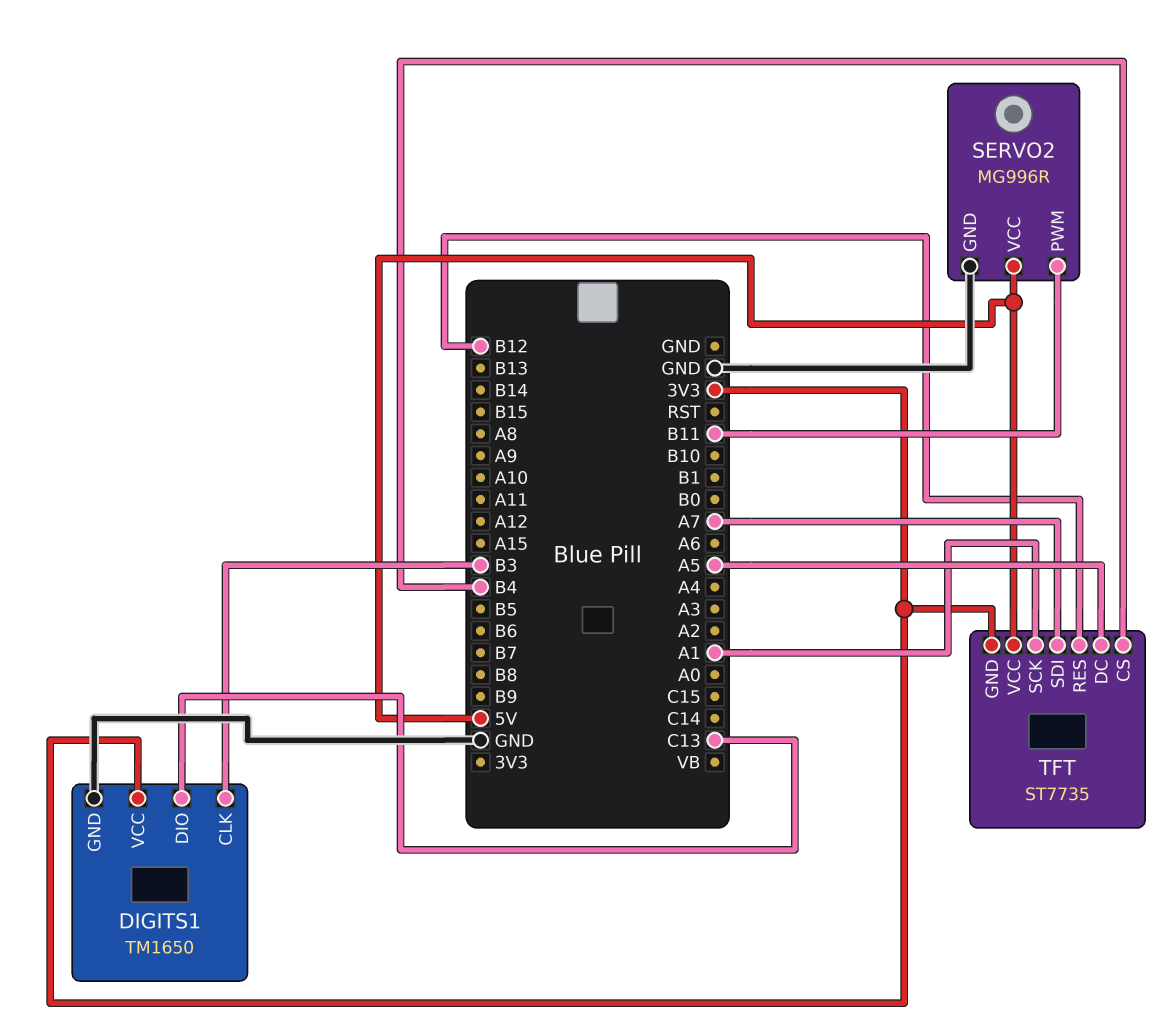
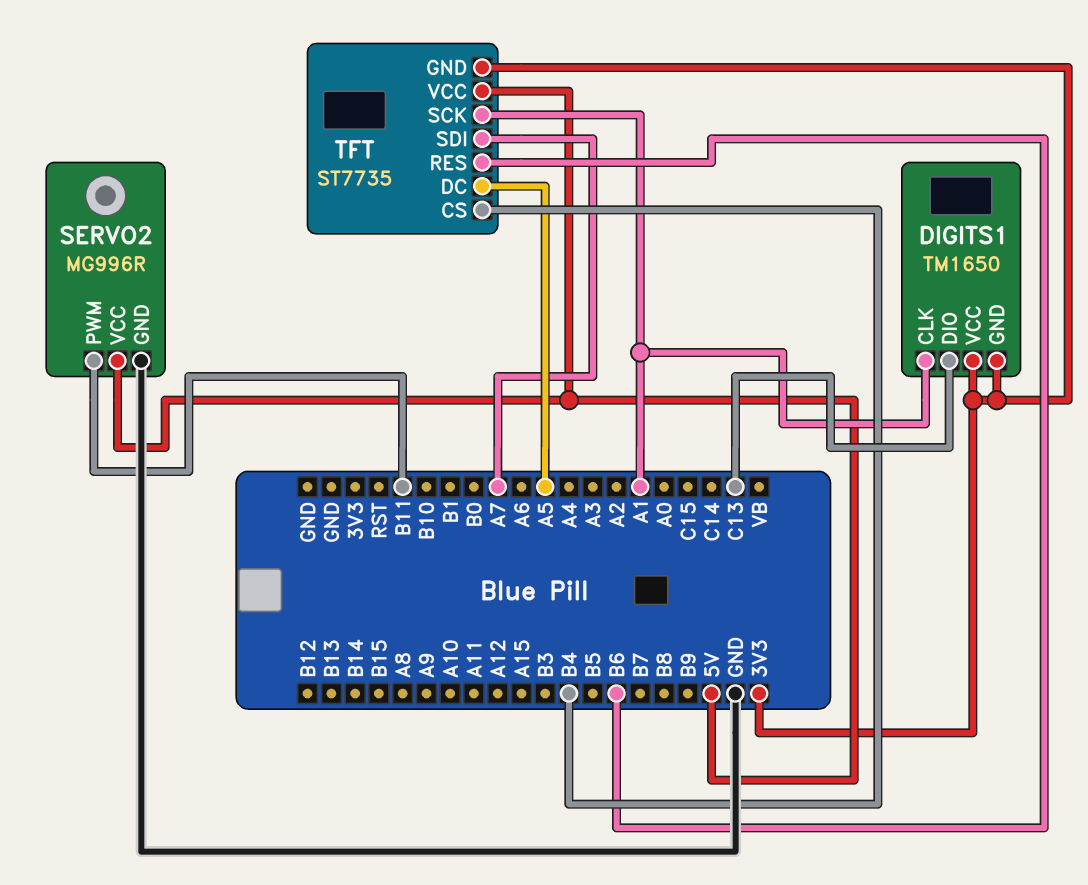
DIGITS1 pin CLK: B3 -> A1
DIGITS1 pin GND: GND -> 3V3
TFT pin RES: B12 -> B6

